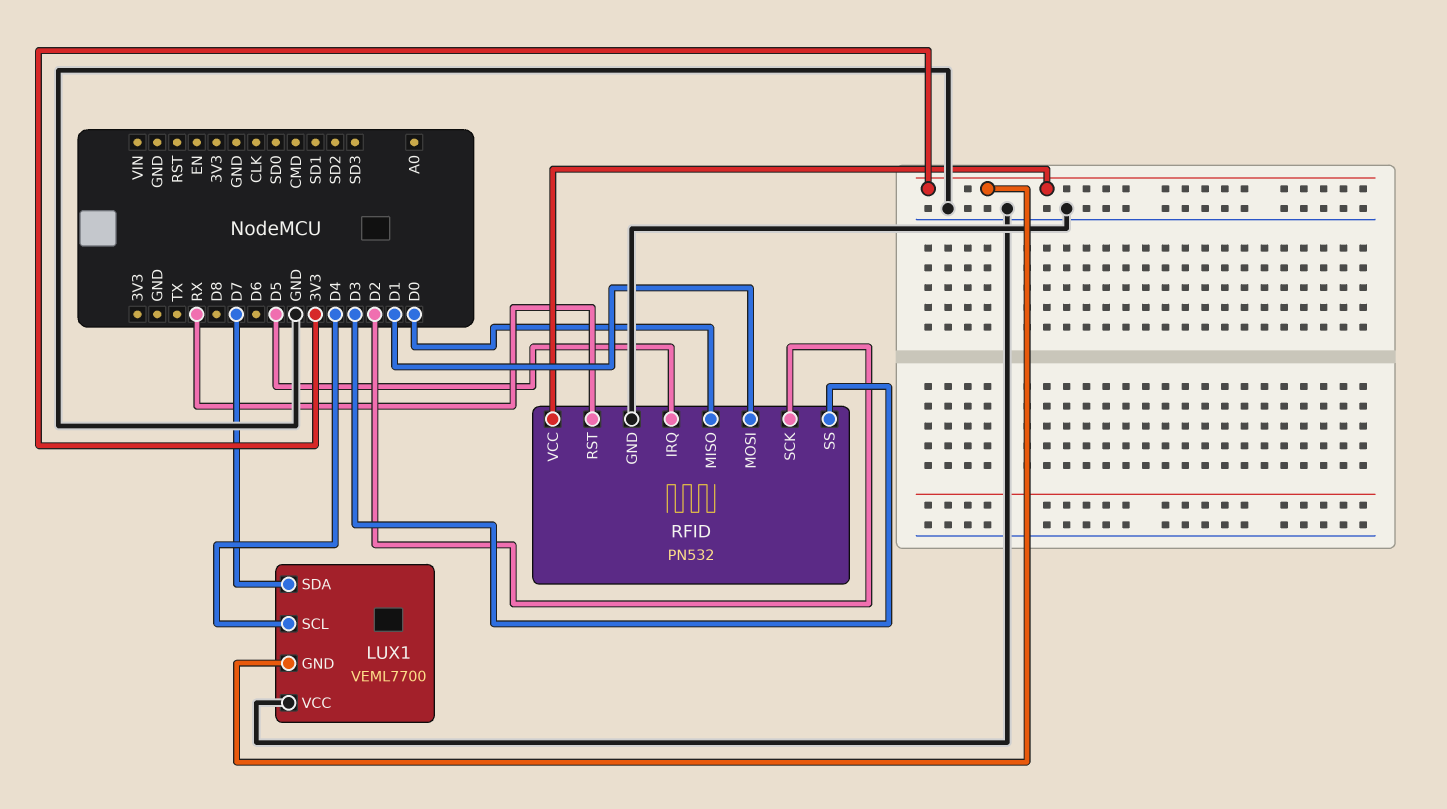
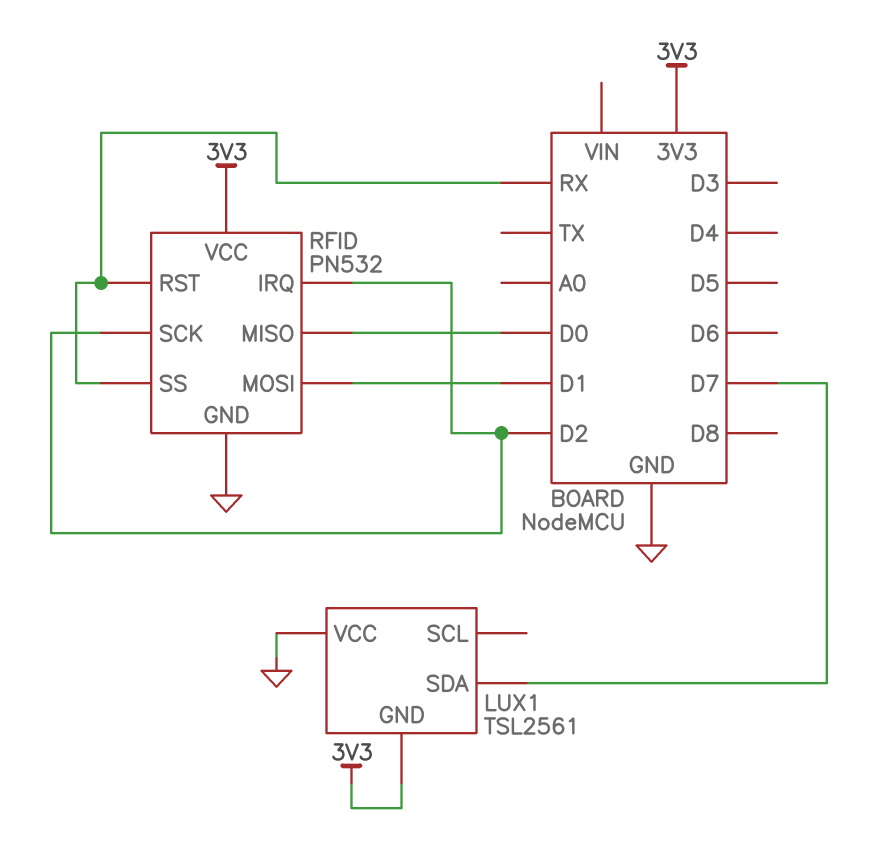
LUX1: VEML7700 -> TSL2561
LUX1 pin SCL: D4 -> none
RFID pin IRQ: D5 -> D2
RFID pin SS: D3 -> RX

